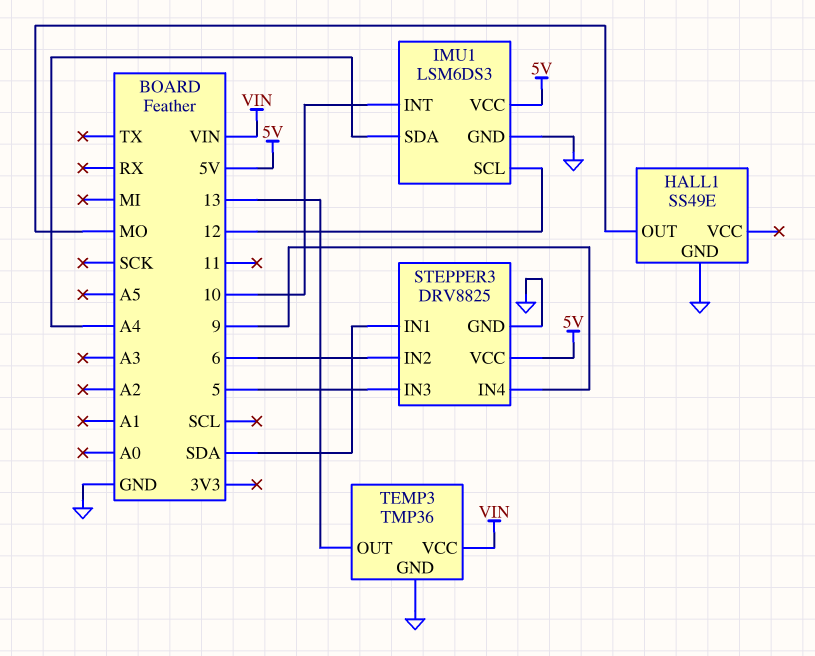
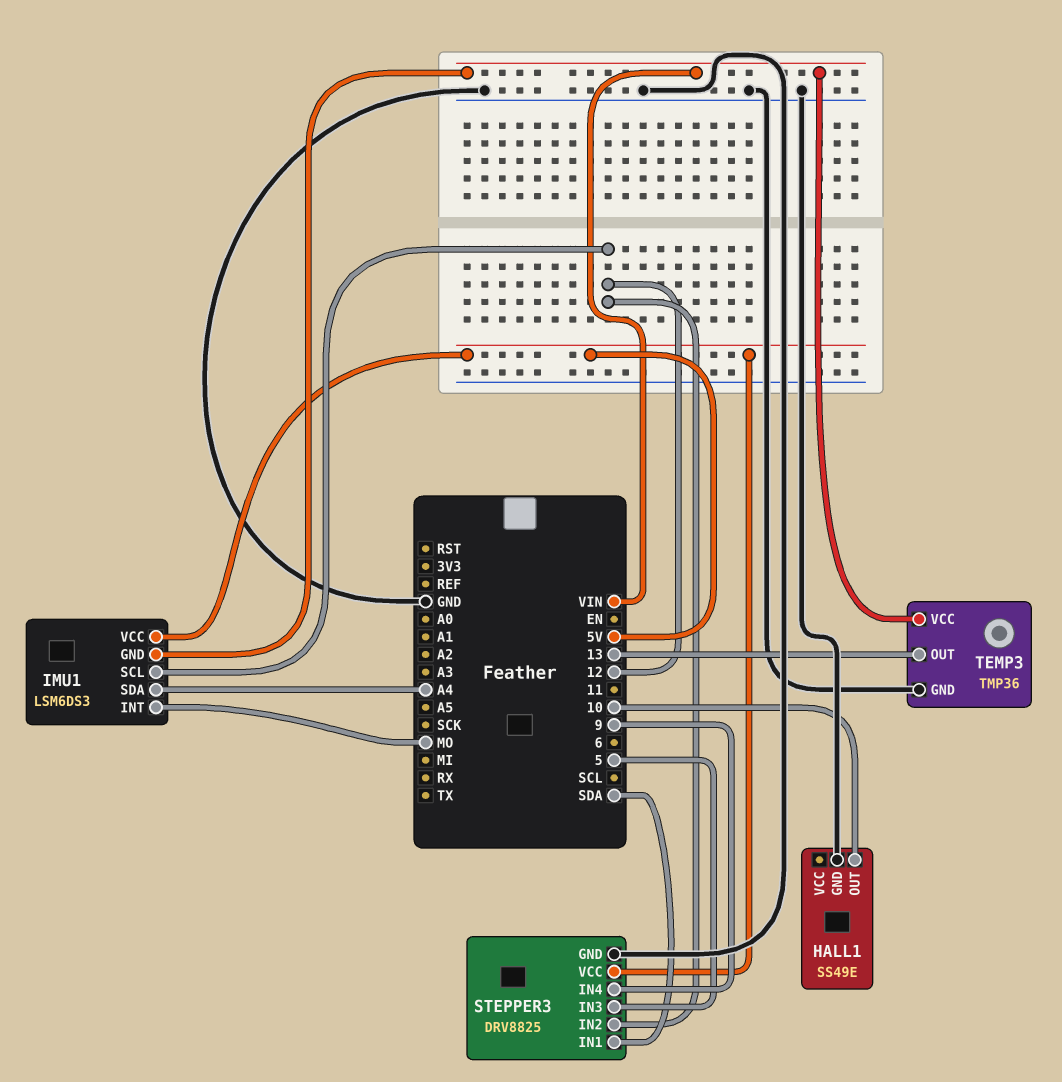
HALL1 pin OUT: MO -> 10
IMU1 pin GND: GND -> VIN
IMU1 pin INT: 10 -> MO
STEPPER3 pin IN2: 6 -> 12

